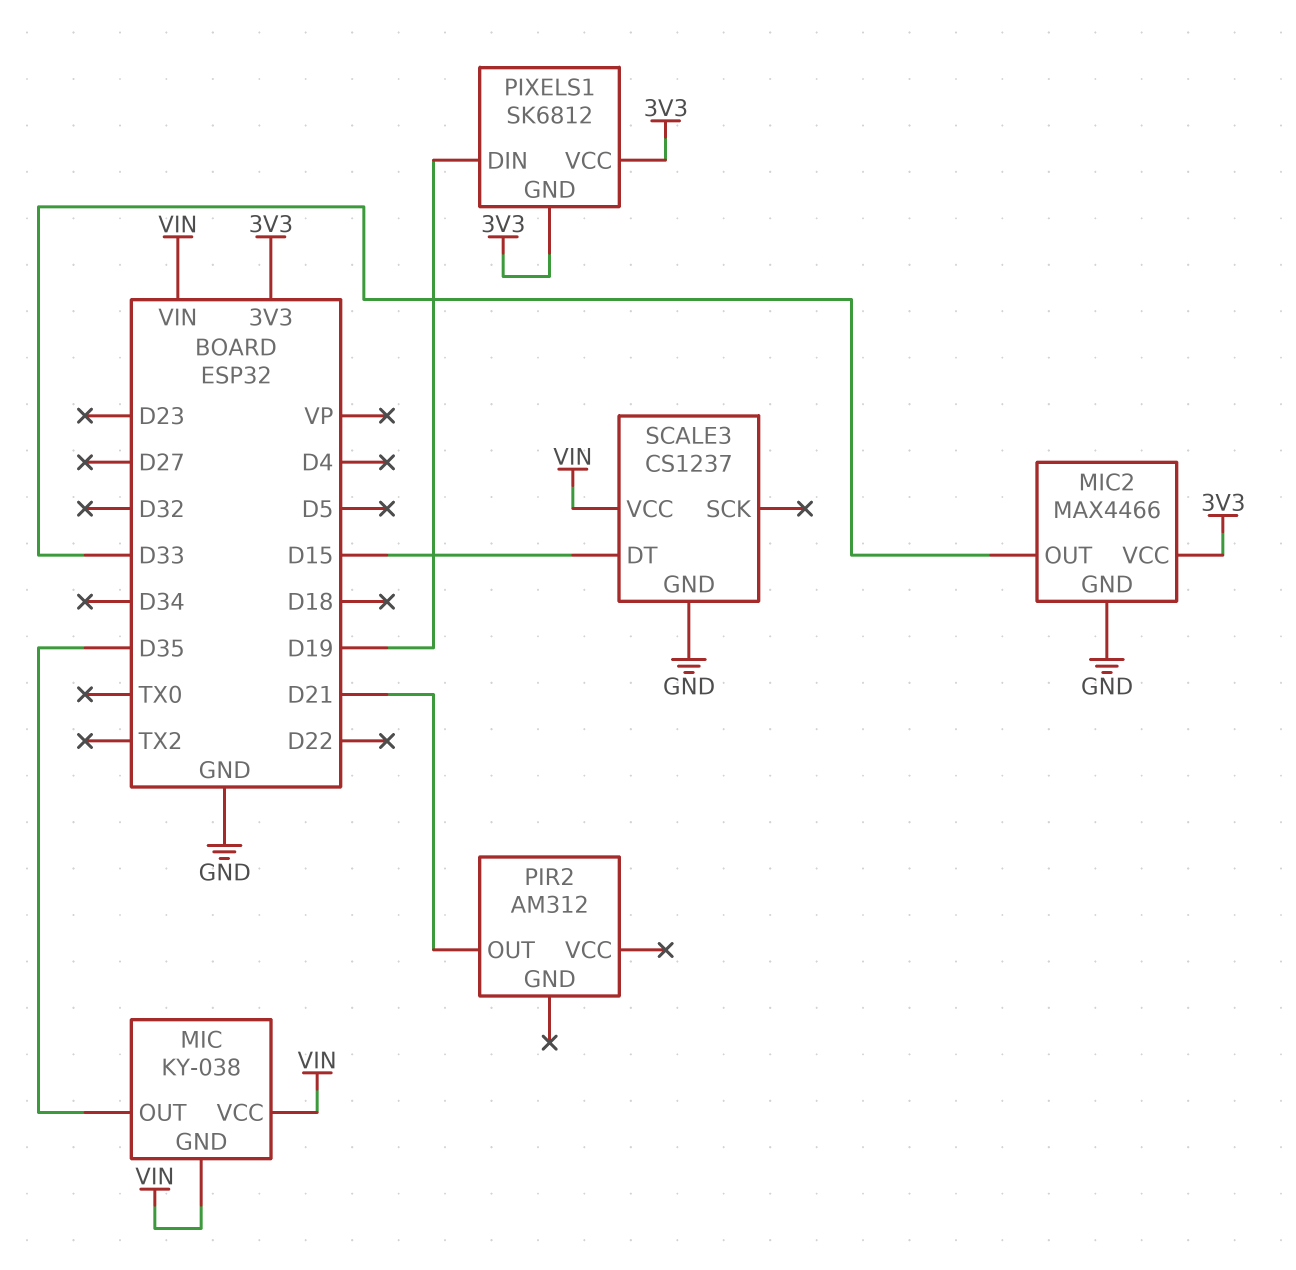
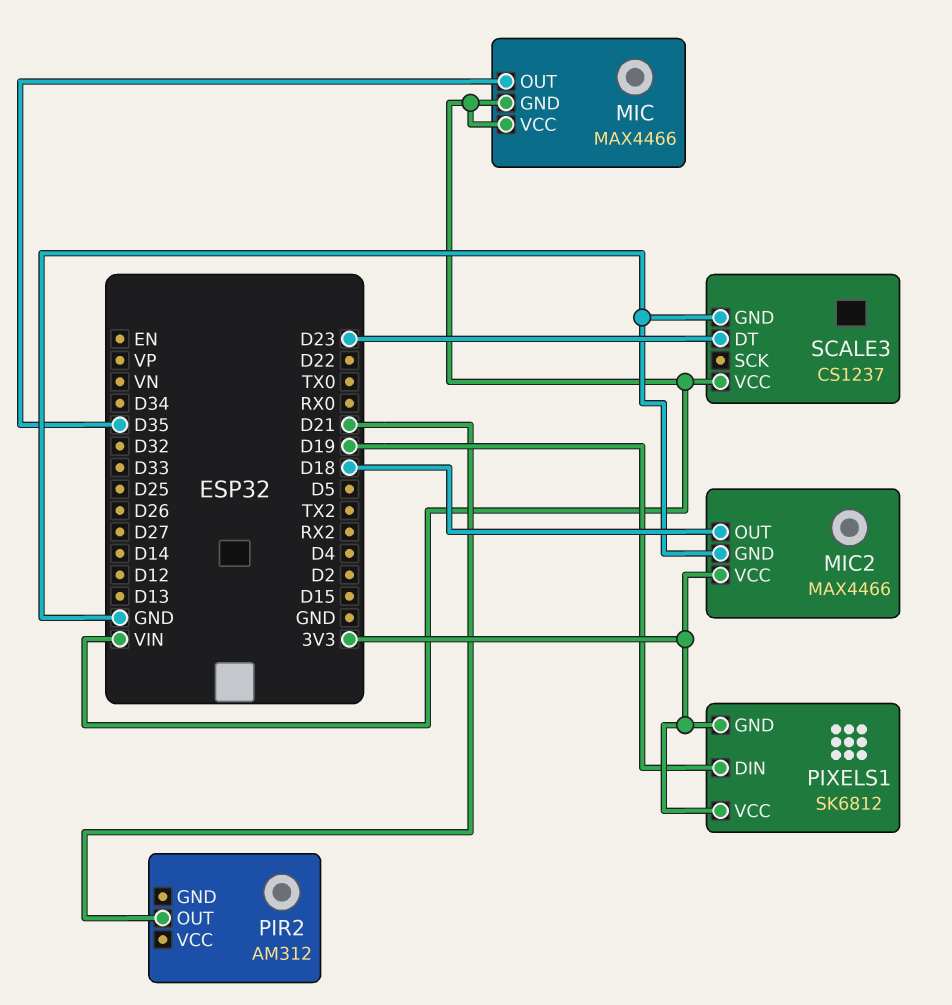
MIC: KY-038 -> MAX4466
MIC2 pin OUT: D33 -> D18
SCALE3 pin DT: D15 -> D23

